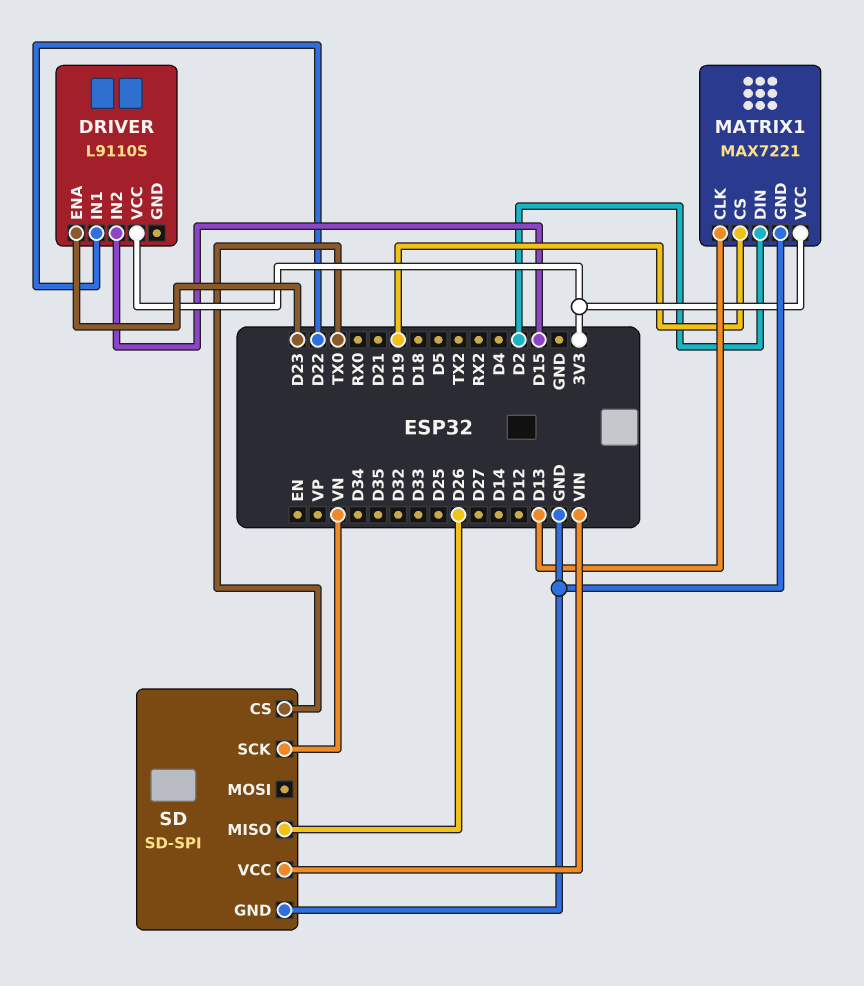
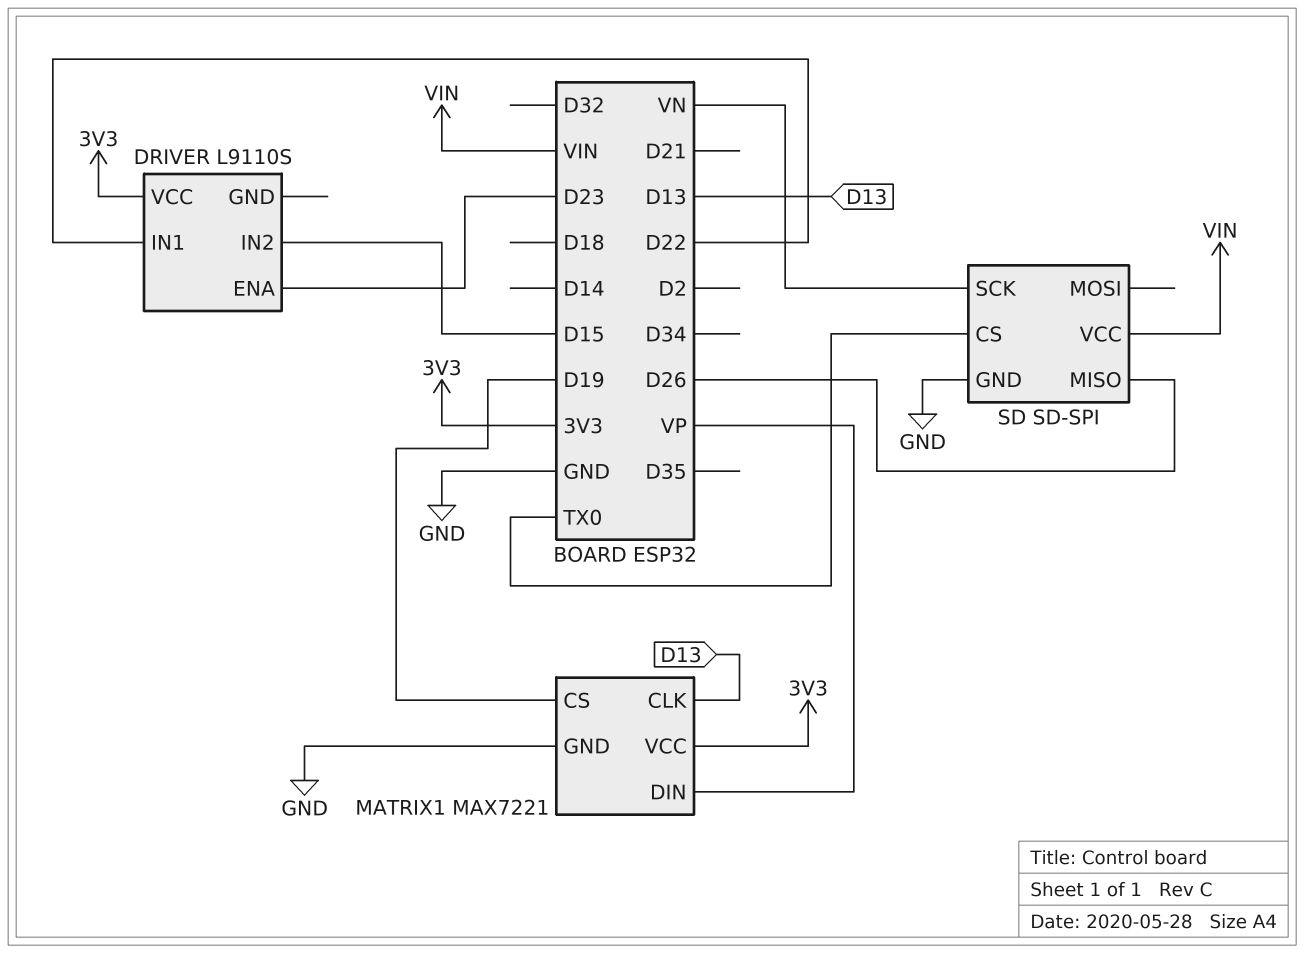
MATRIX1 pin DIN: D2 -> VP

